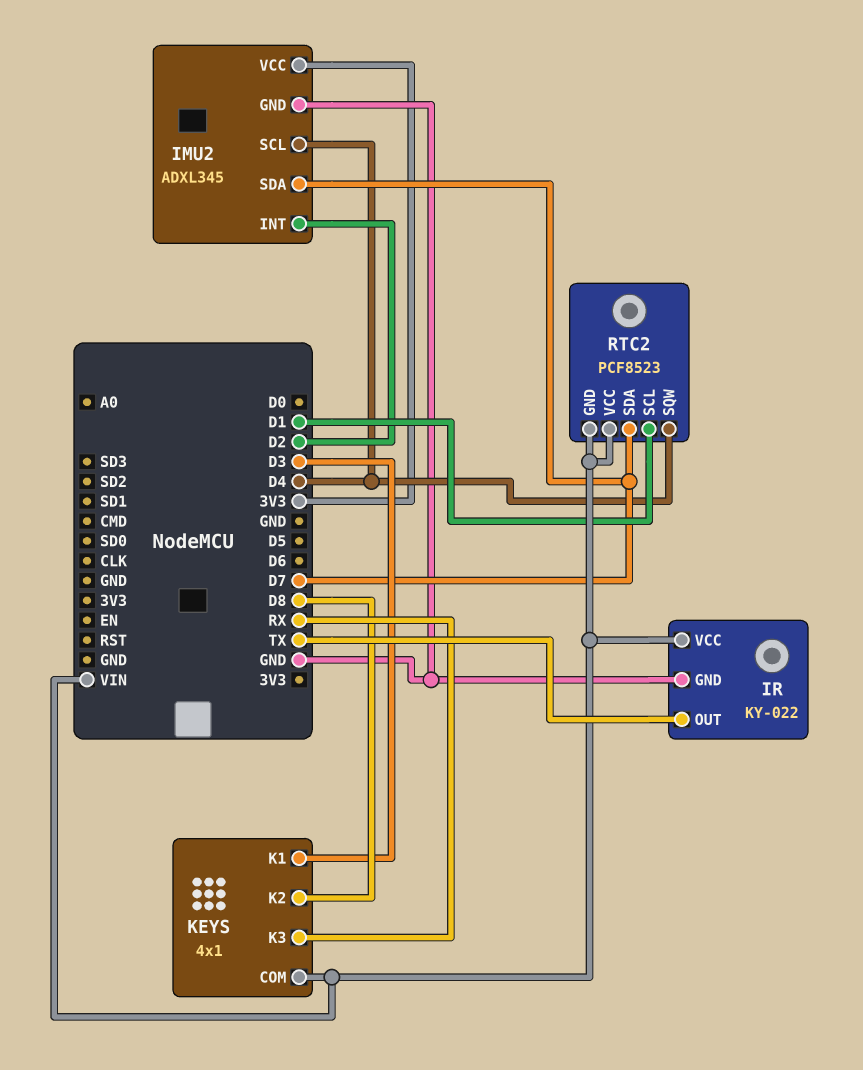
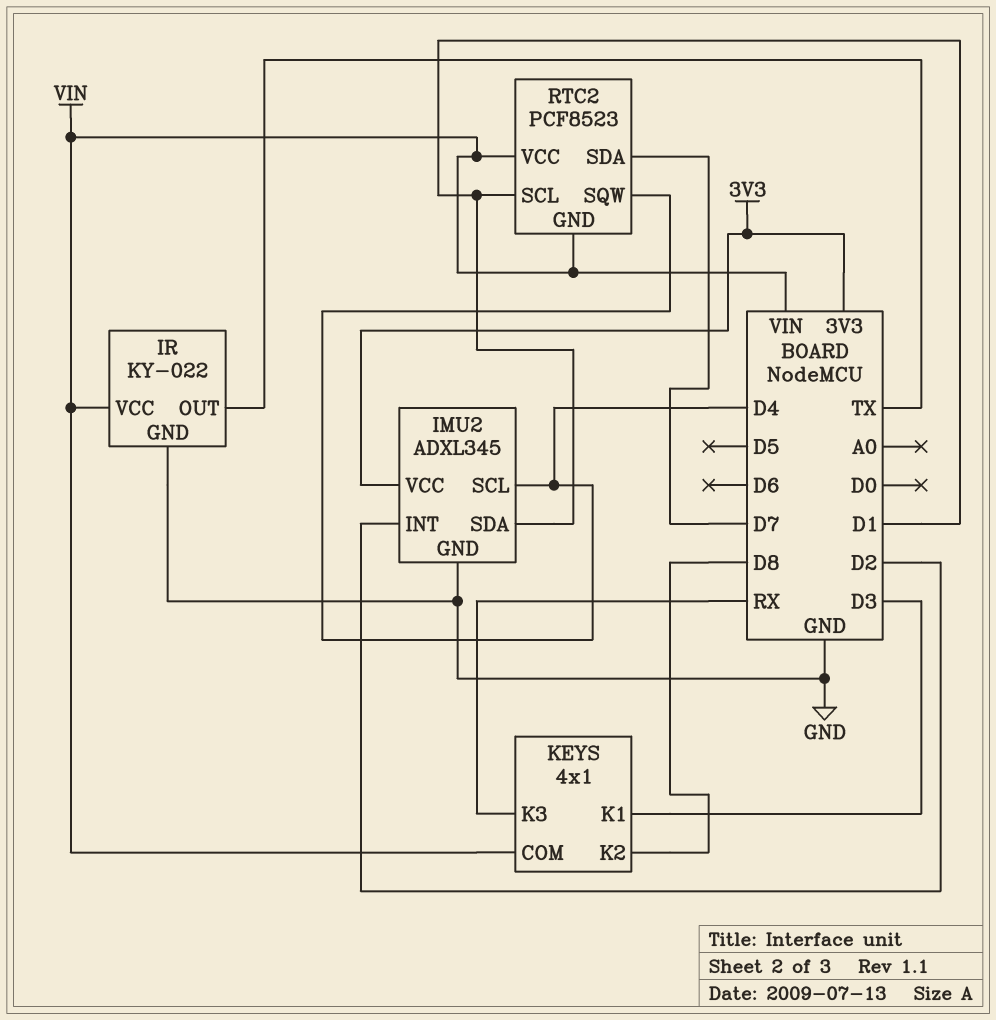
IMU2 pin SDA: D7 -> D1

